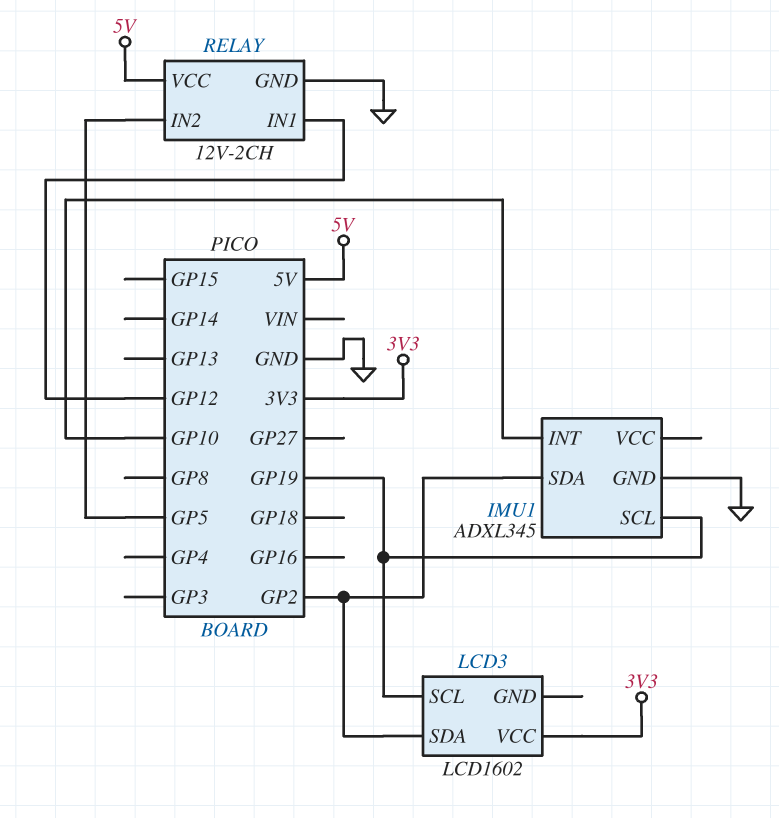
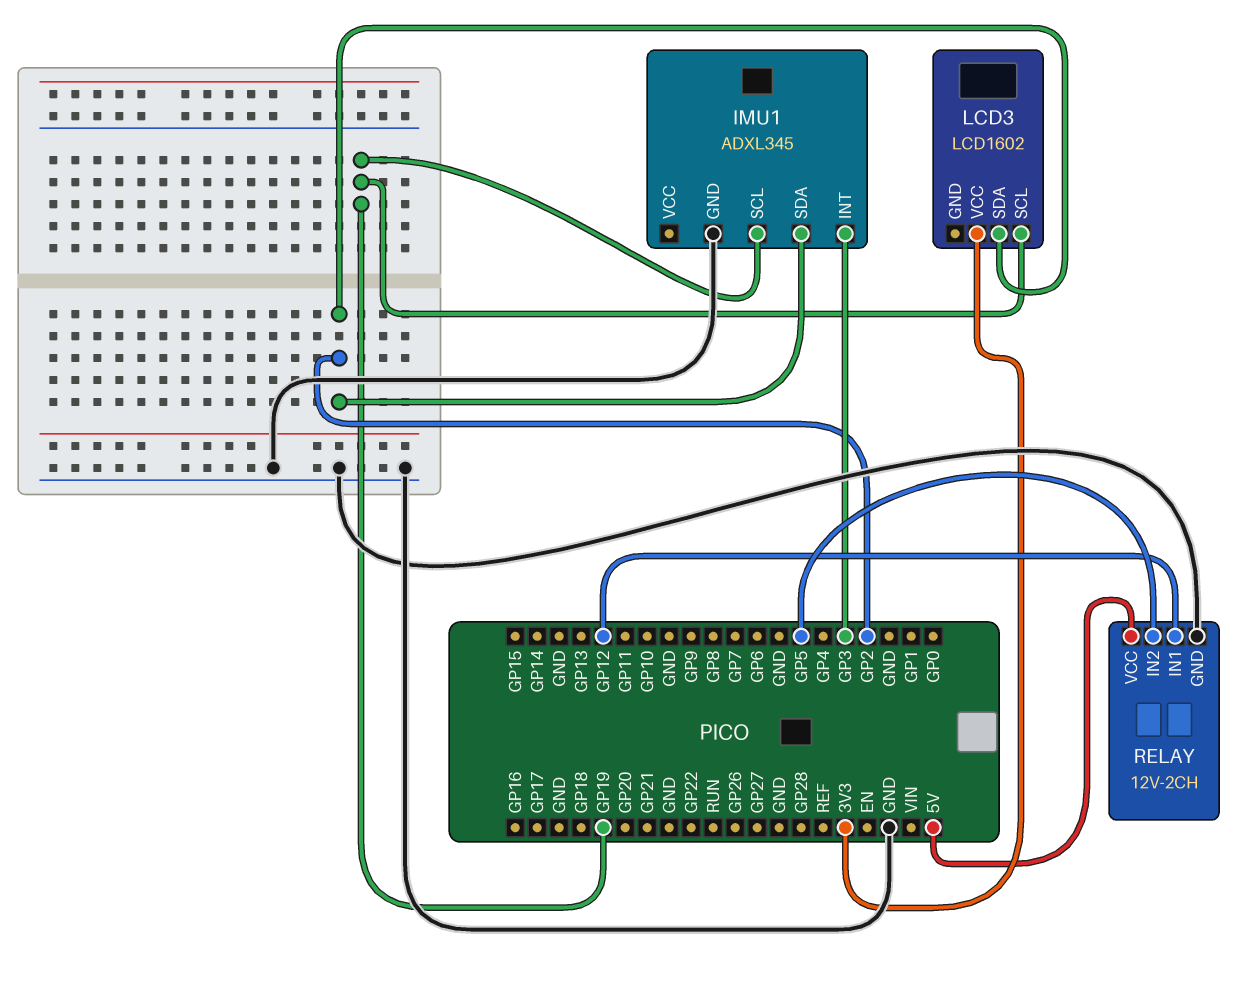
IMU1 pin INT: GP10 -> GP3

